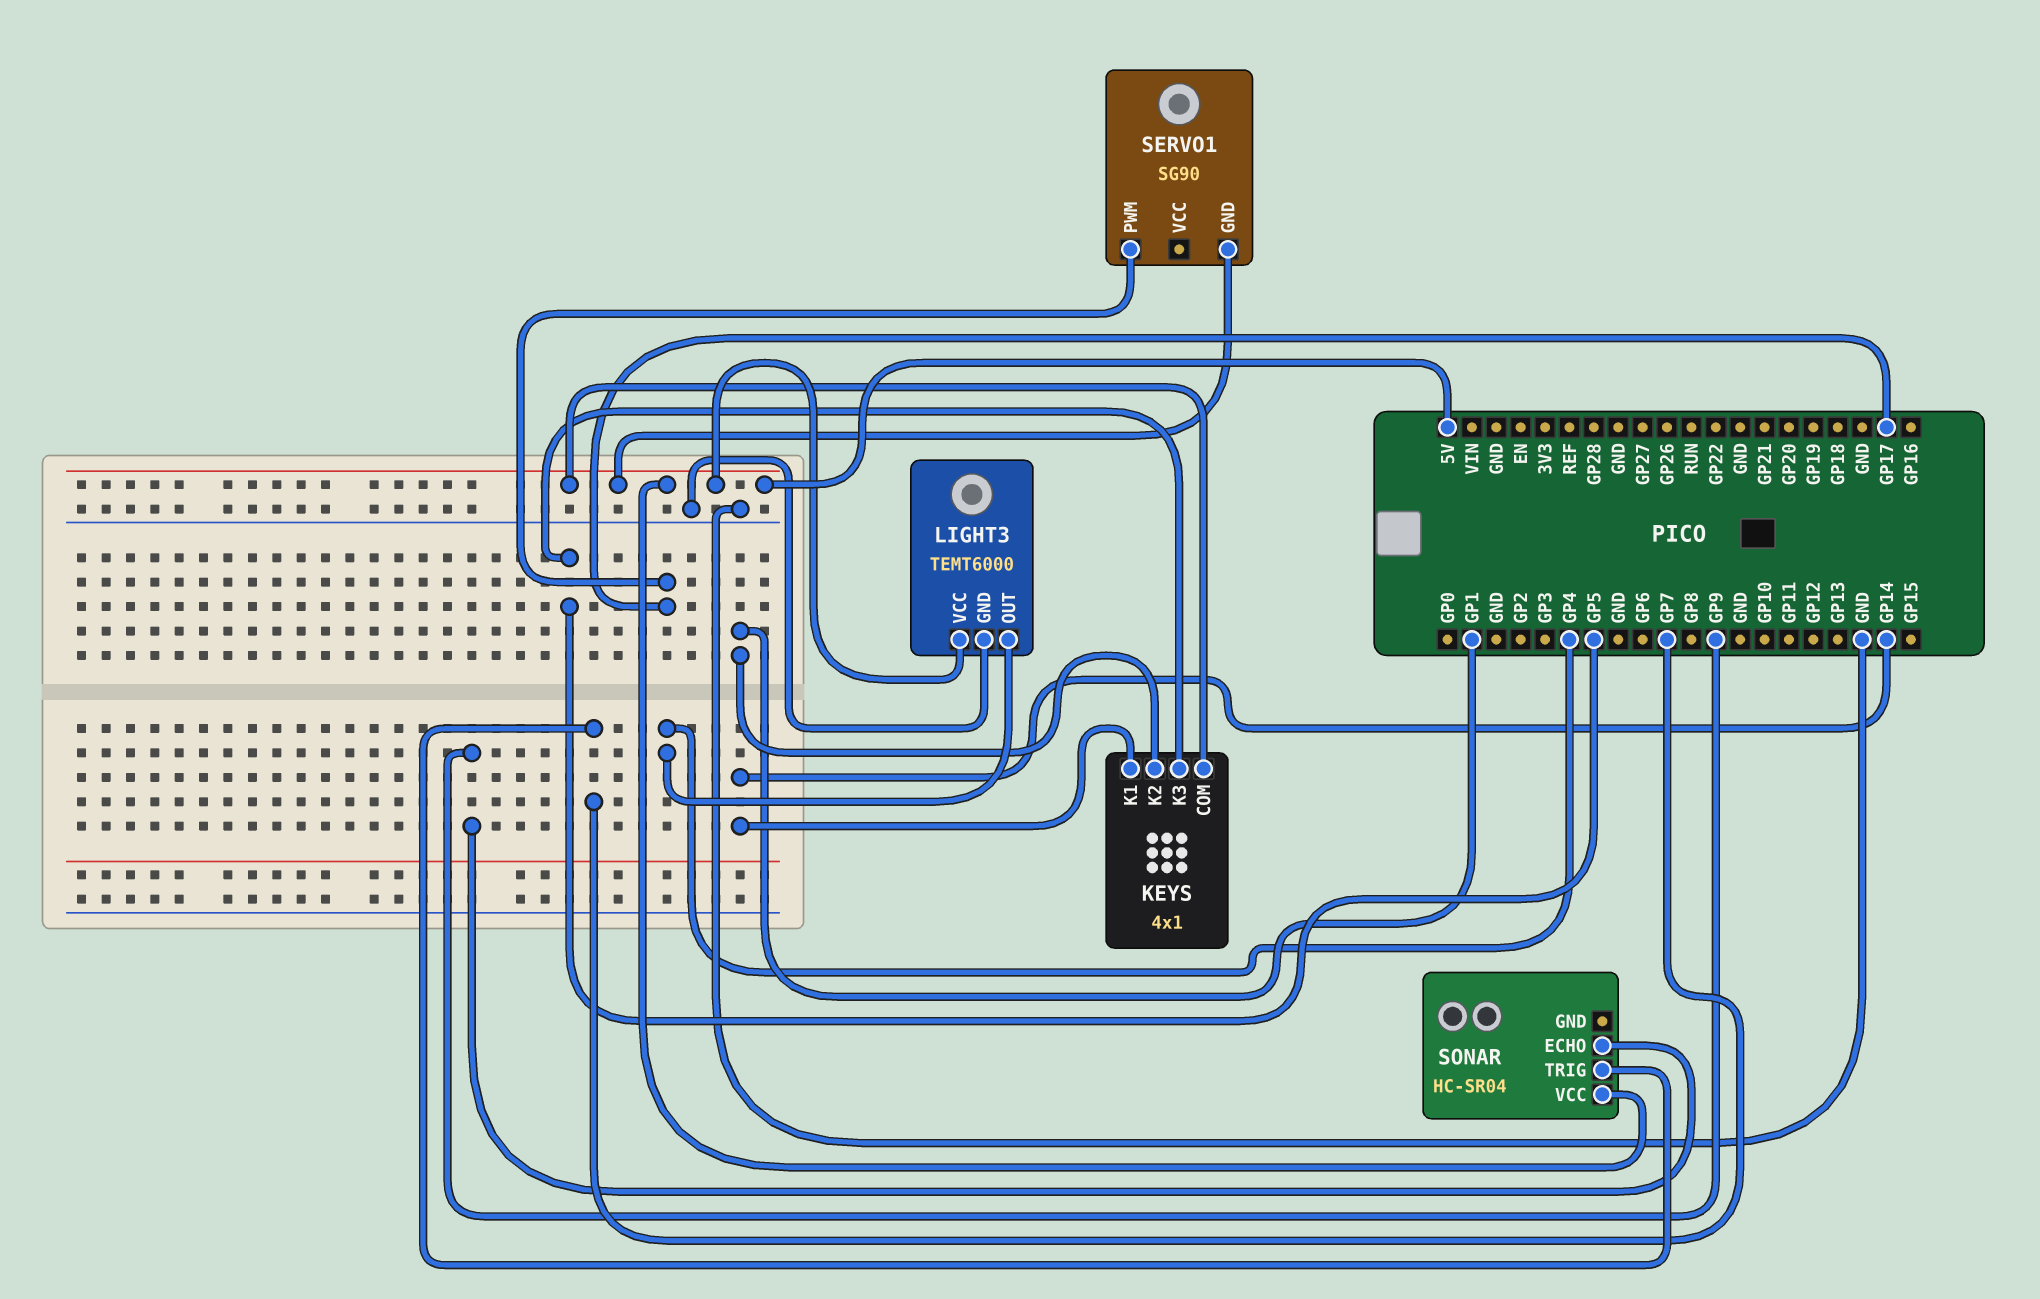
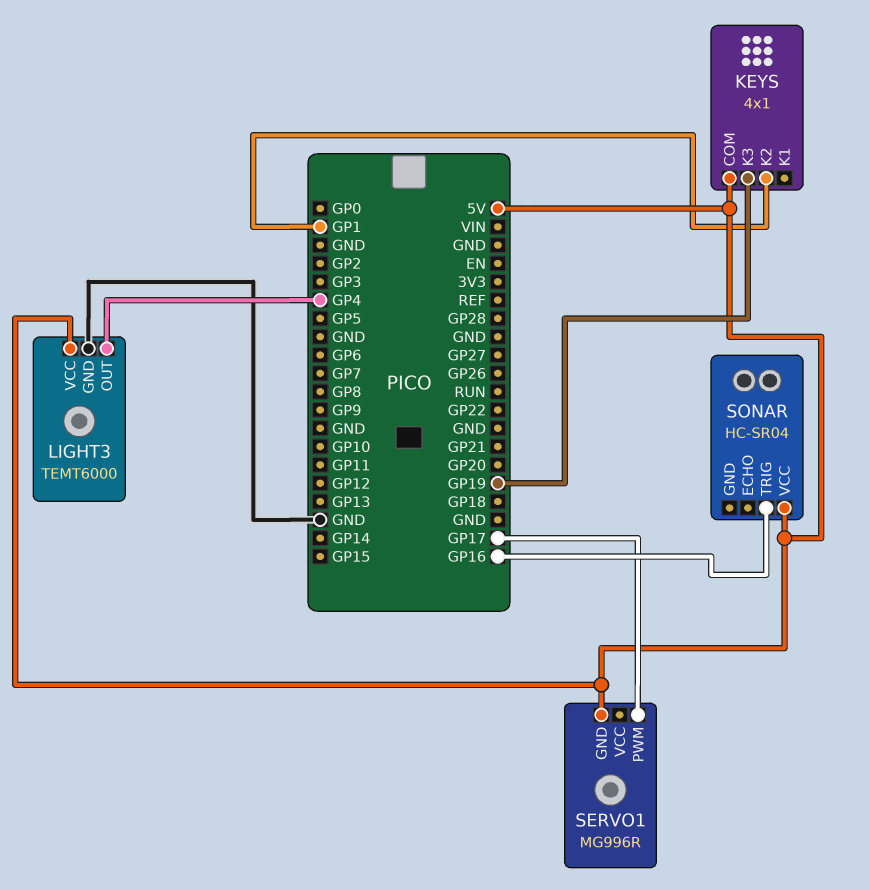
KEYS pin K1: GP14 -> none
KEYS pin K3: GP5 -> GP19
SERVO1: SG90 -> MG996R
SONAR pin ECHO: GP9 -> none
SONAR pin TRIG: GP7 -> GP16

